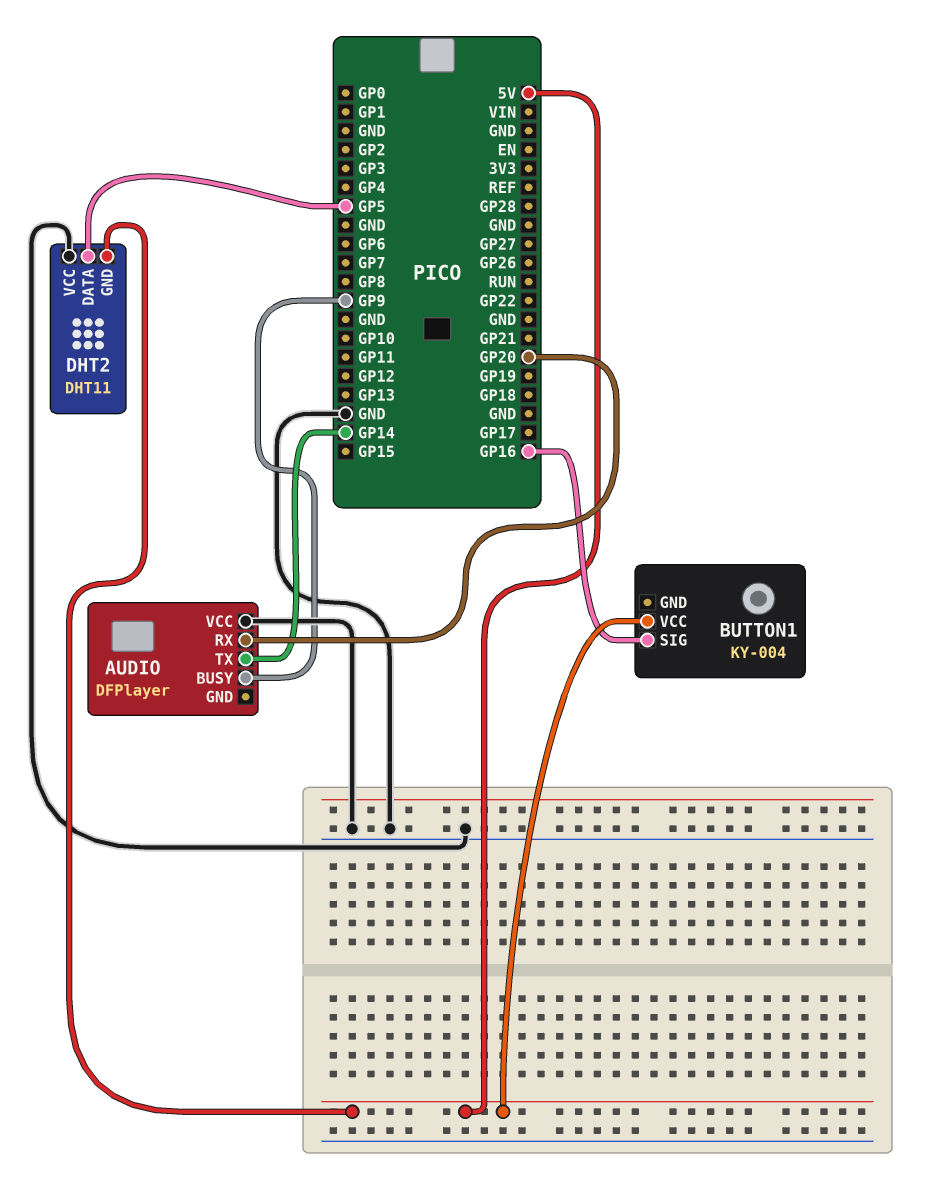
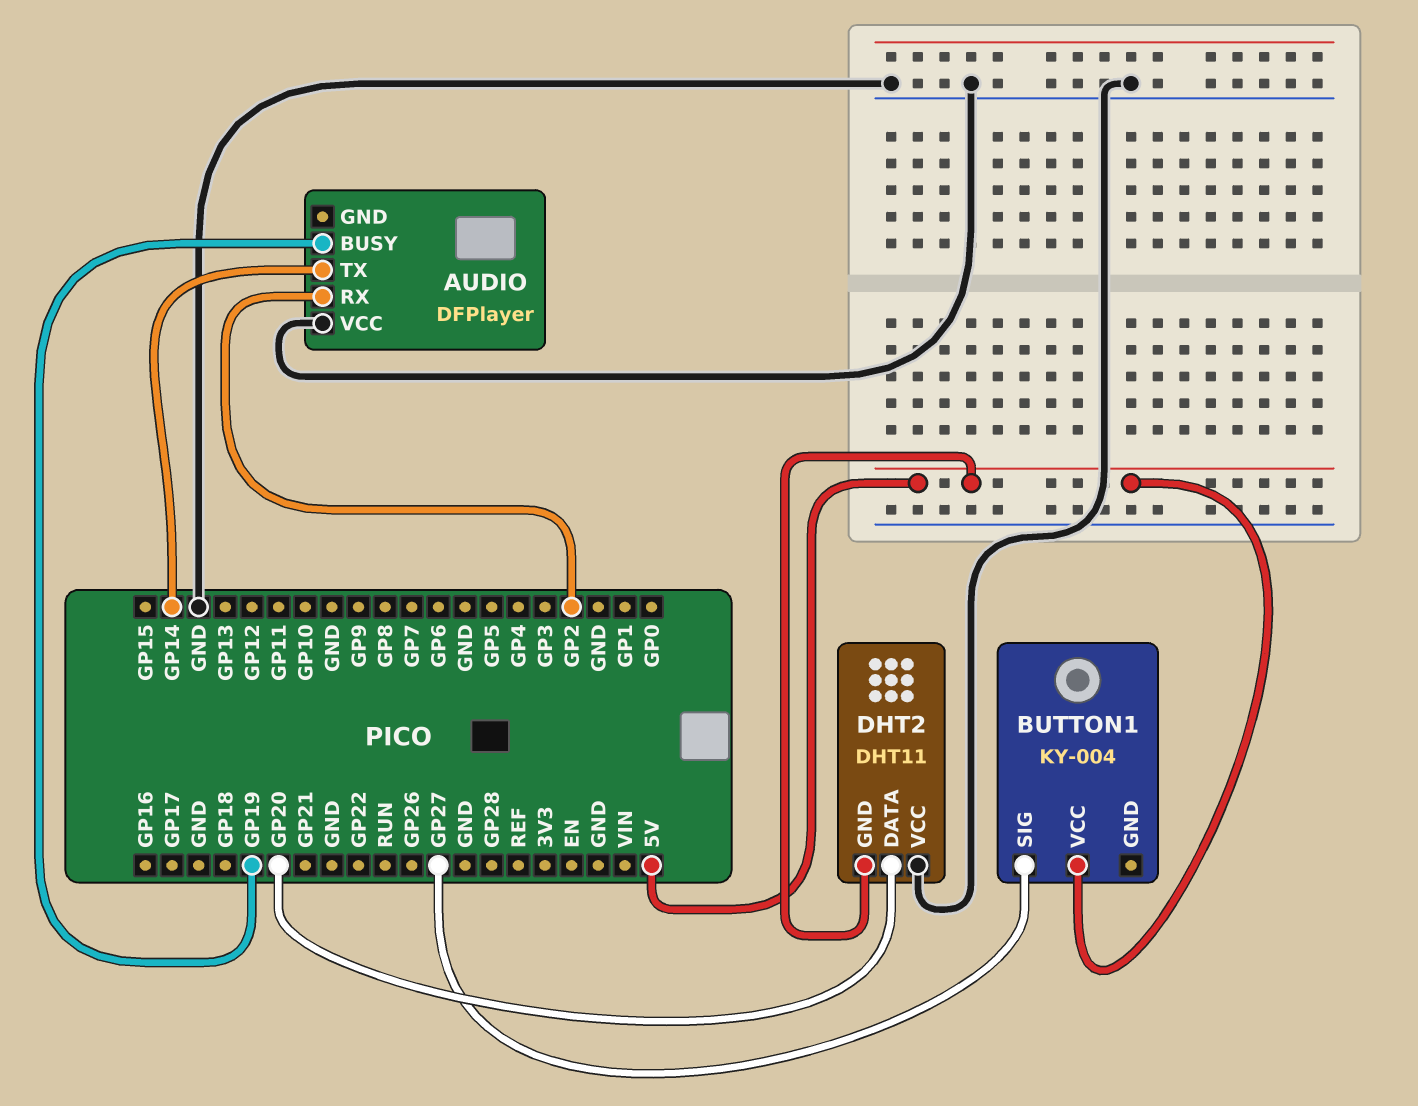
AUDIO pin BUSY: GP9 -> GP19
AUDIO pin RX: GP20 -> GP2
BUTTON1 pin SIG: GP16 -> GP27
DHT2 pin DATA: GP5 -> GP20

